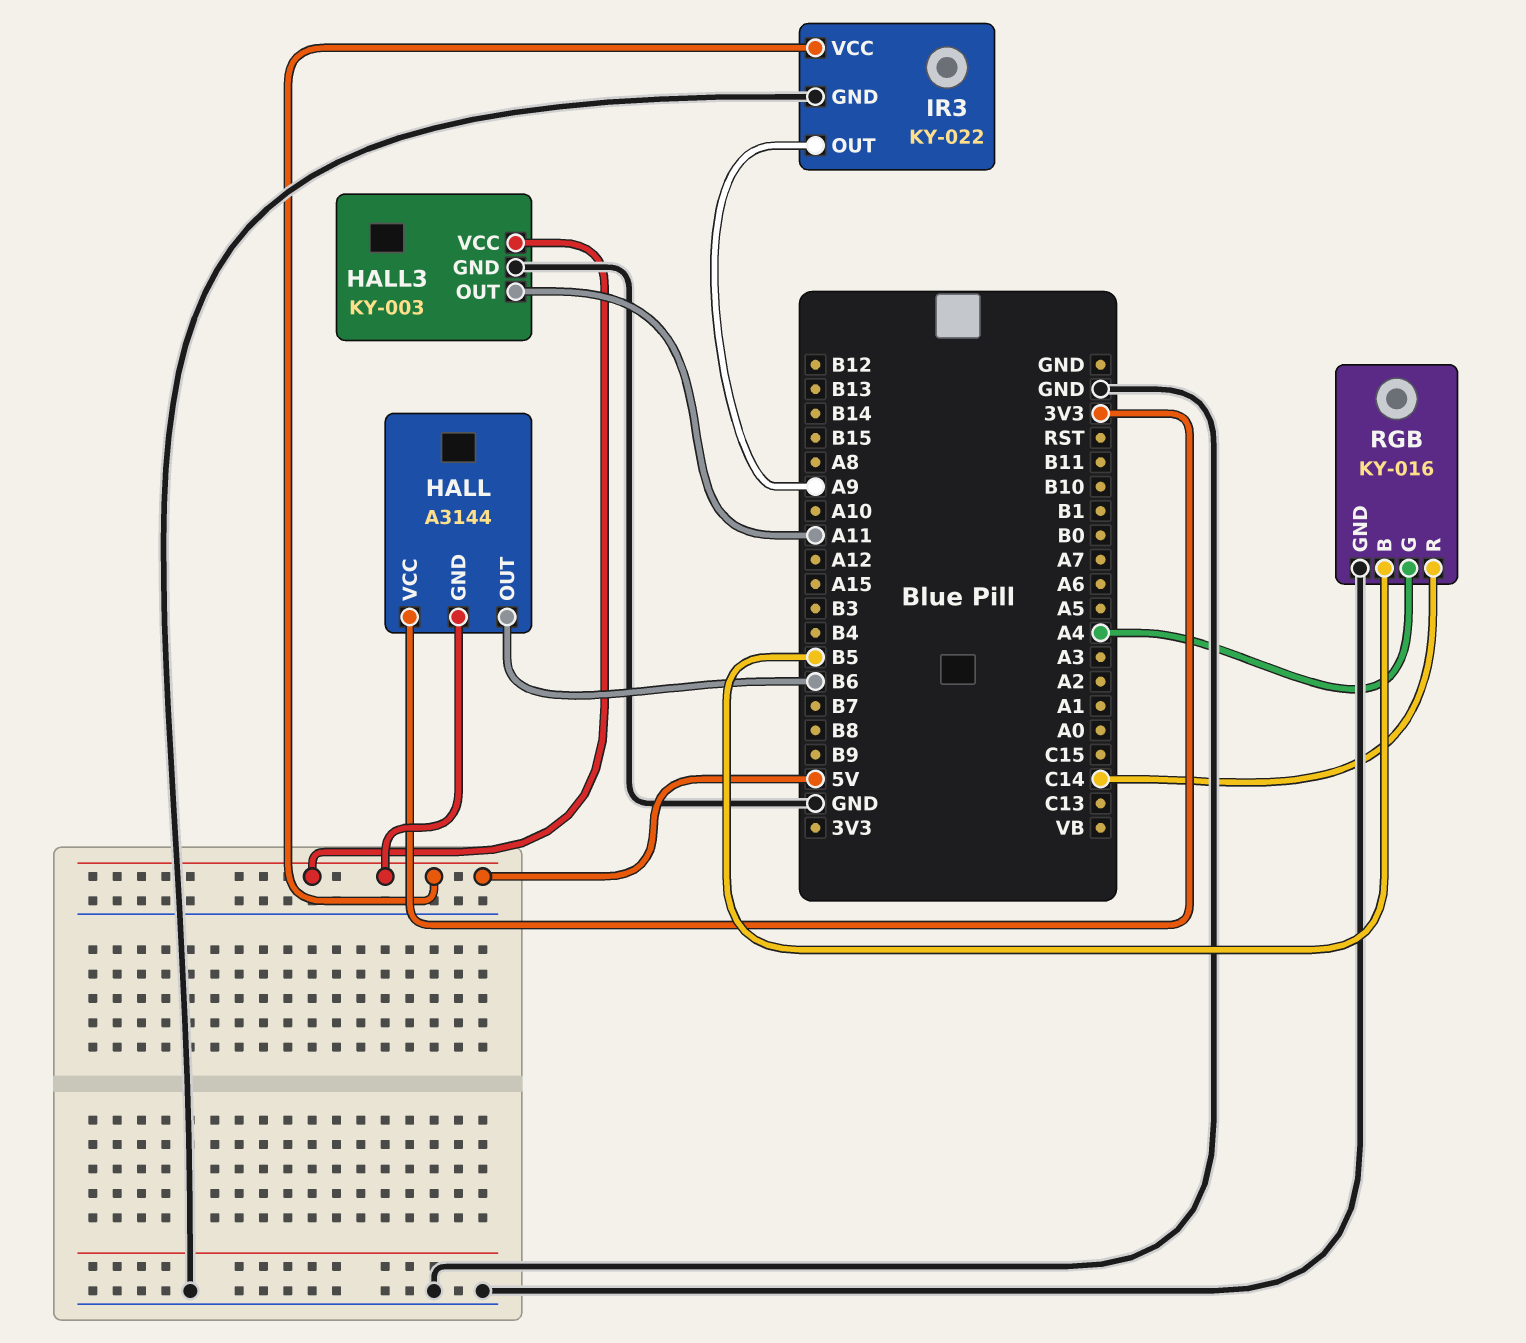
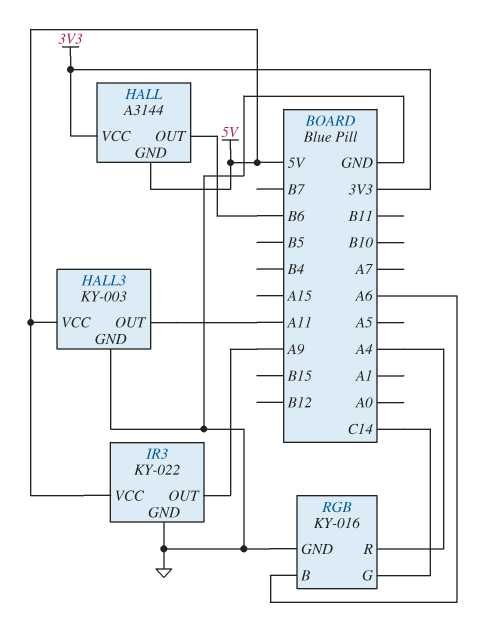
RGB pin B: B5 -> A6
RGB pin G: A4 -> C14
RGB pin R: C14 -> A4

